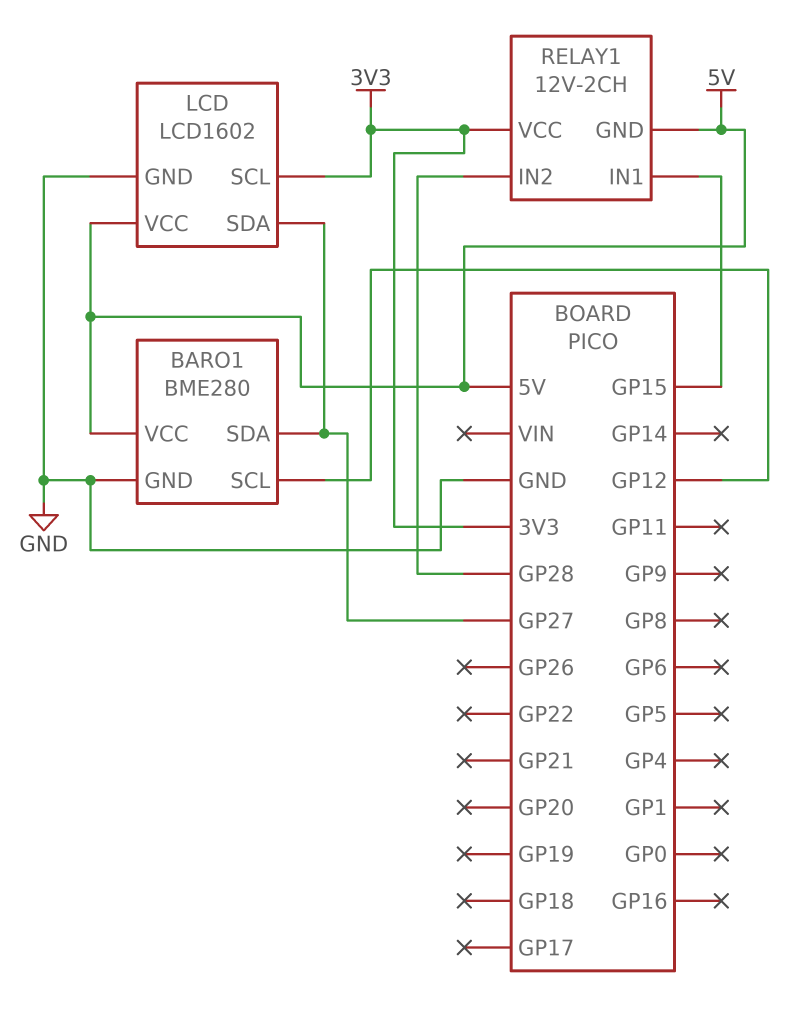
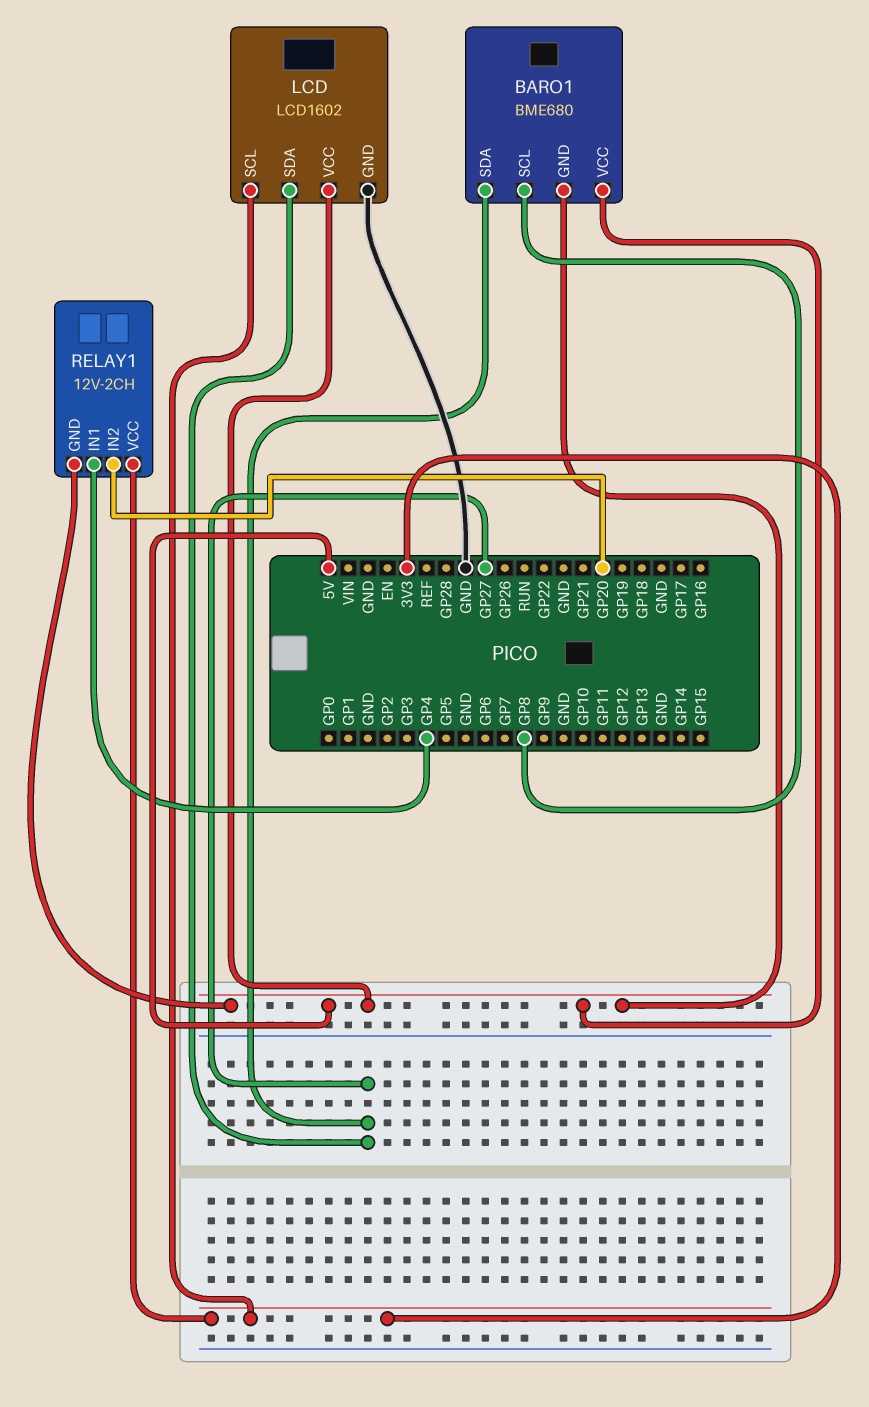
BARO1: BME280 -> BME680
BARO1 pin GND: GND -> 5V
BARO1 pin SCL: GP12 -> GP8
RELAY1 pin IN1: GP15 -> GP4
RELAY1 pin IN2: GP28 -> GP20

